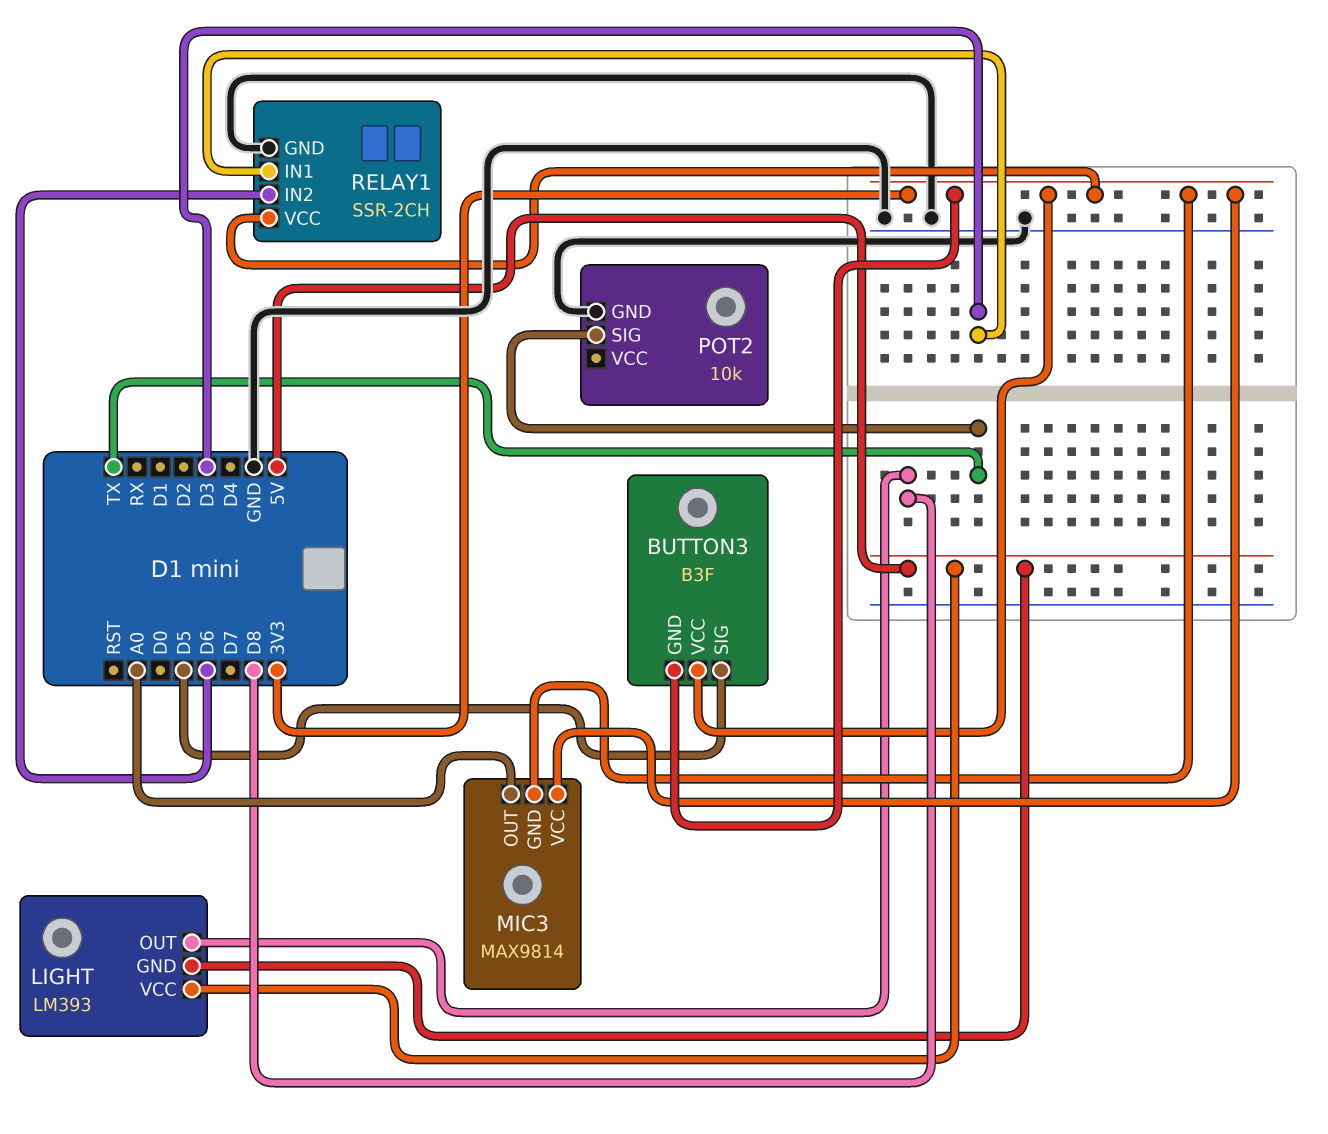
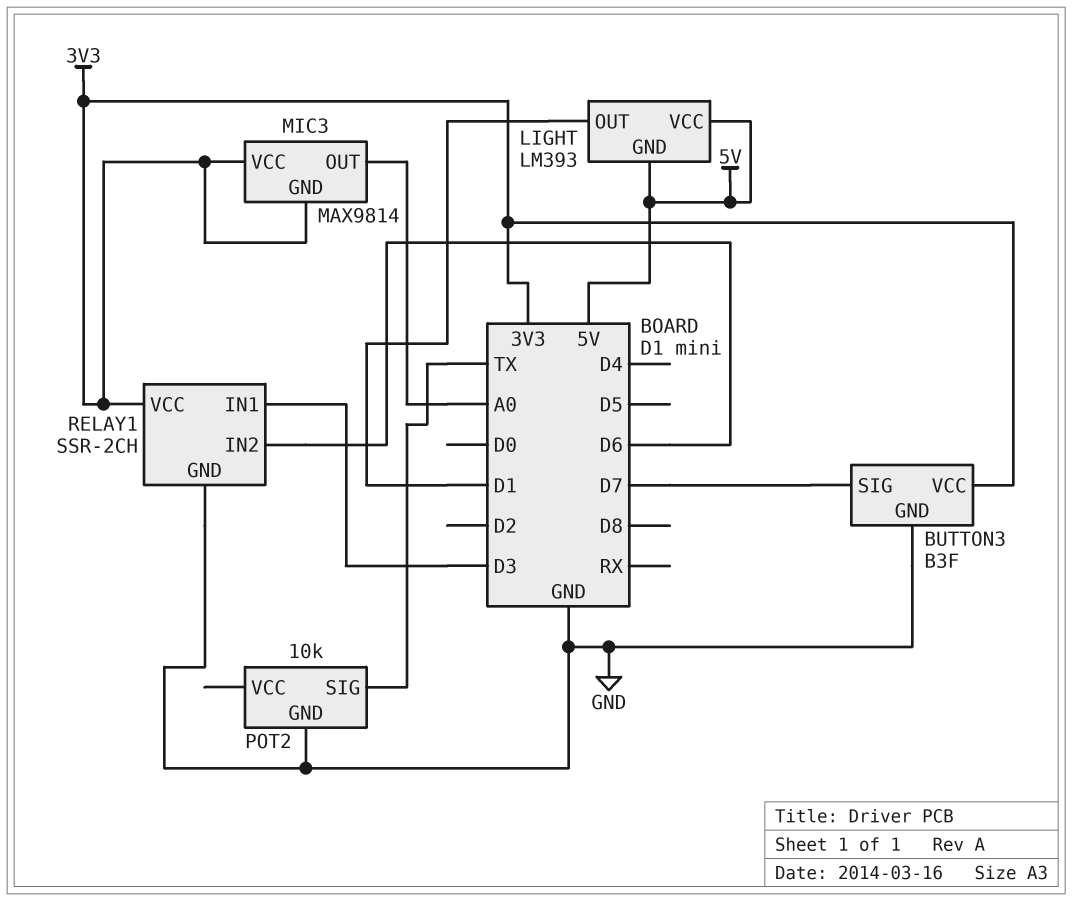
BUTTON3 pin GND: 3V3 -> GND
BUTTON3 pin SIG: D5 -> D7
LIGHT pin OUT: D8 -> D1

